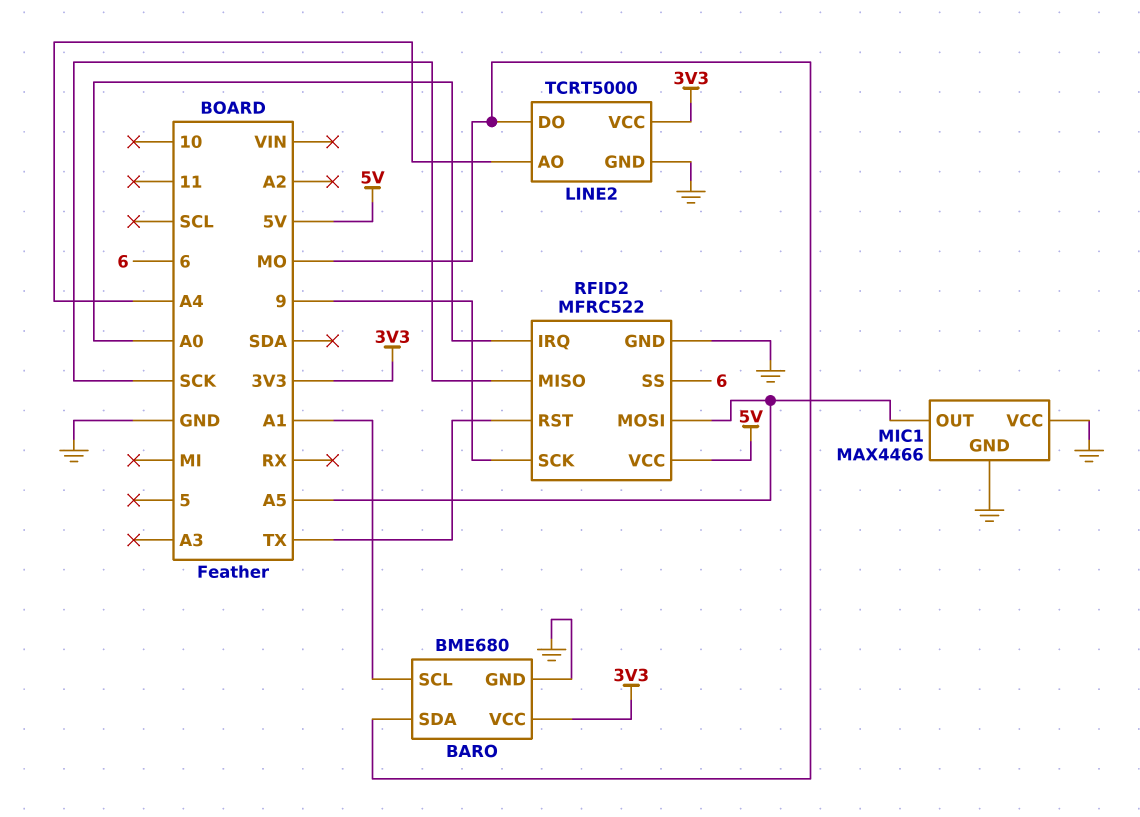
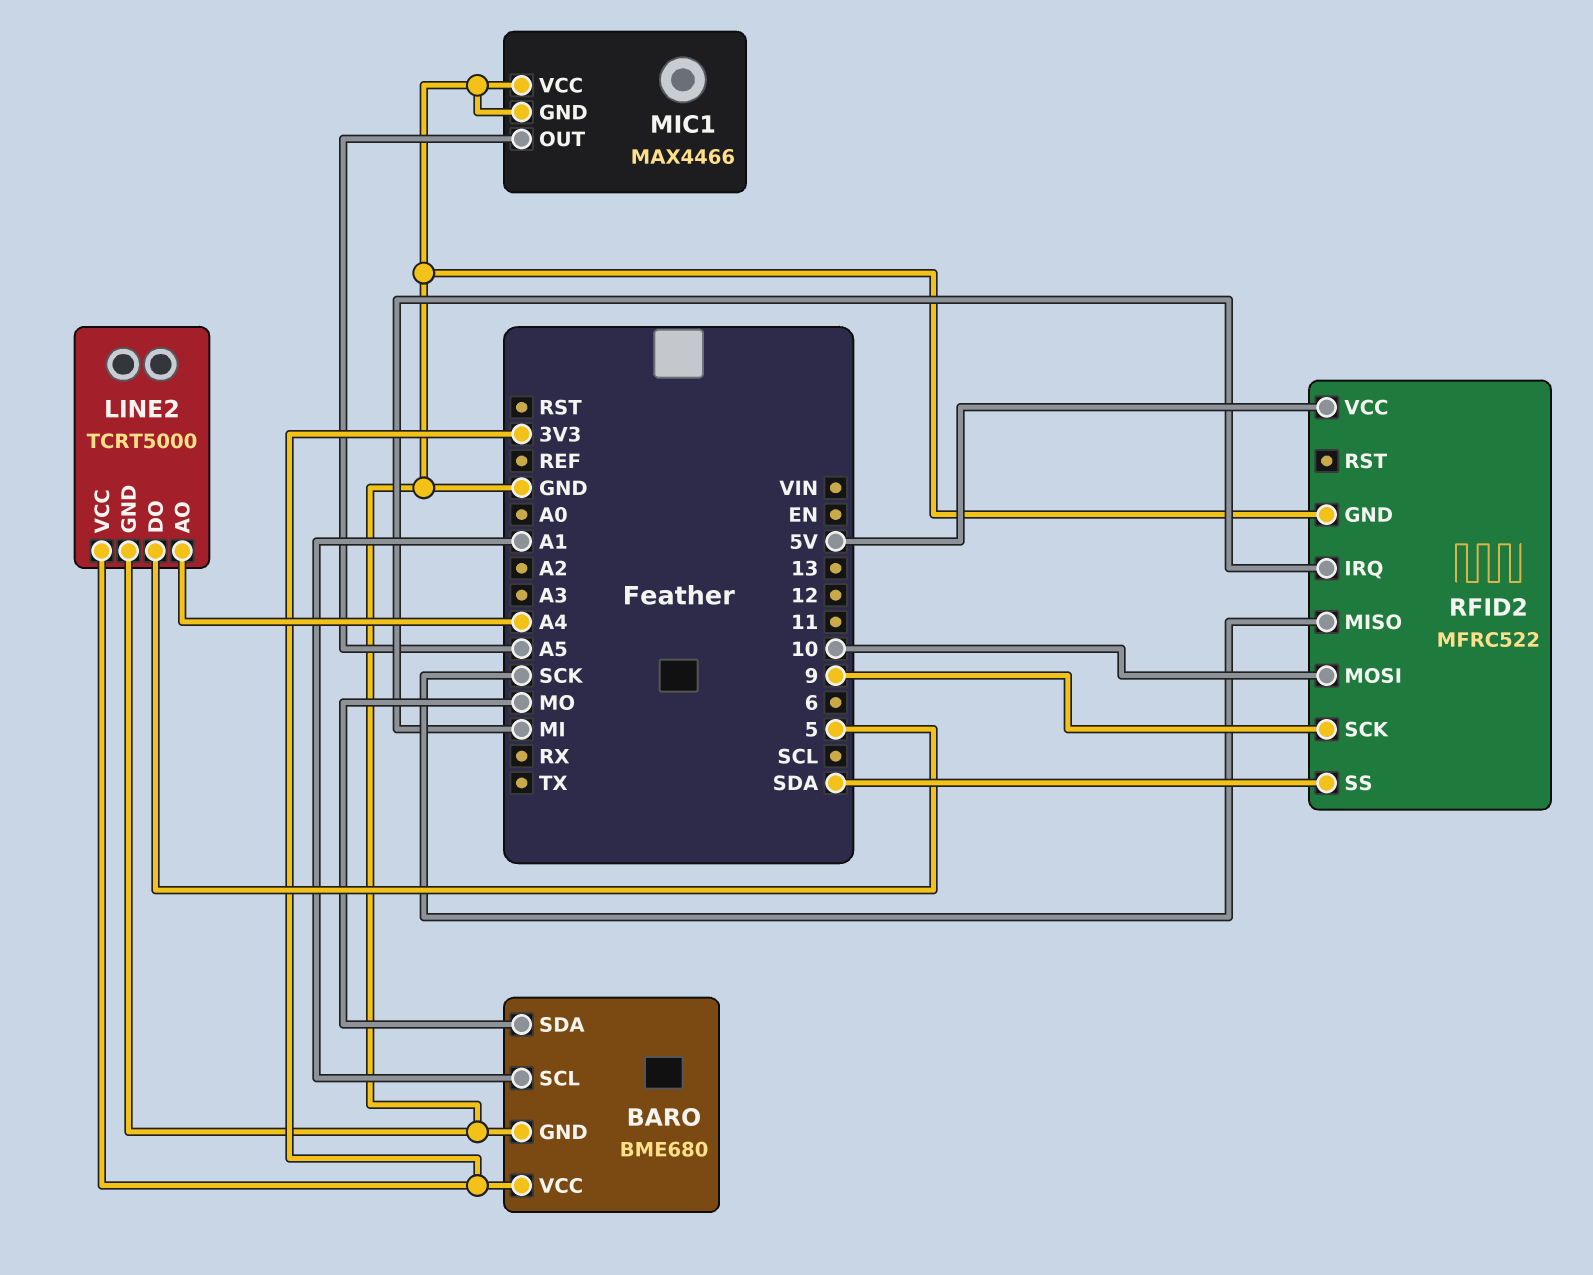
LINE2 pin DO: MO -> 5
RFID2 pin IRQ: A0 -> MI
RFID2 pin MOSI: A5 -> 10
RFID2 pin RST: TX -> none
RFID2 pin SS: 6 -> SDA

